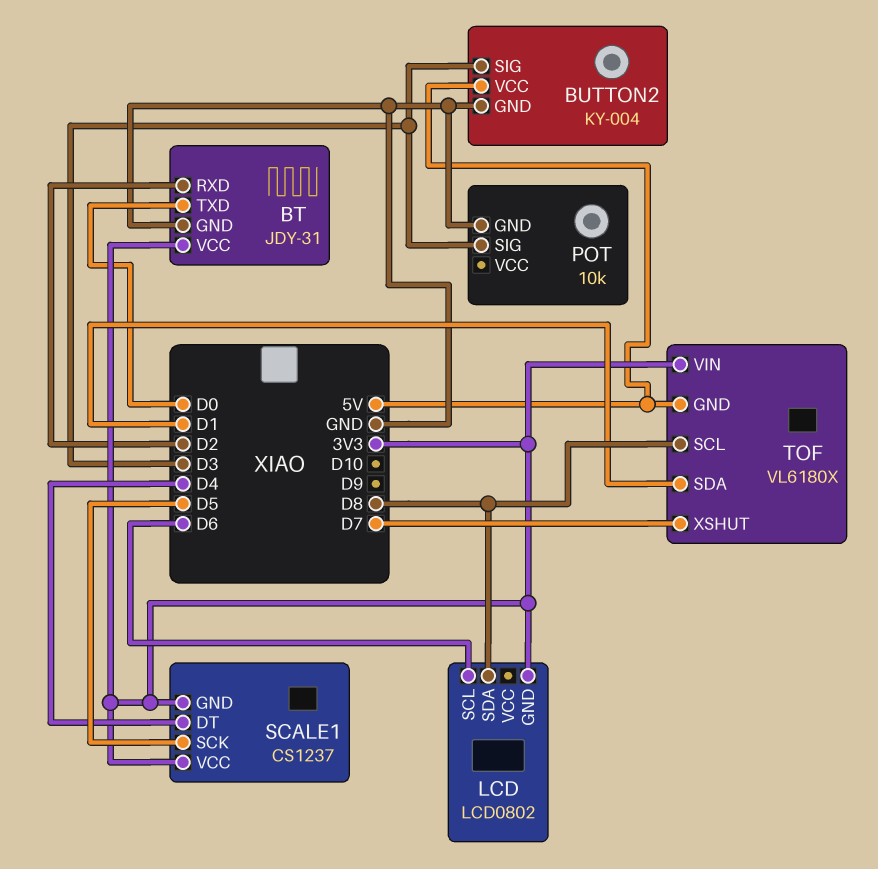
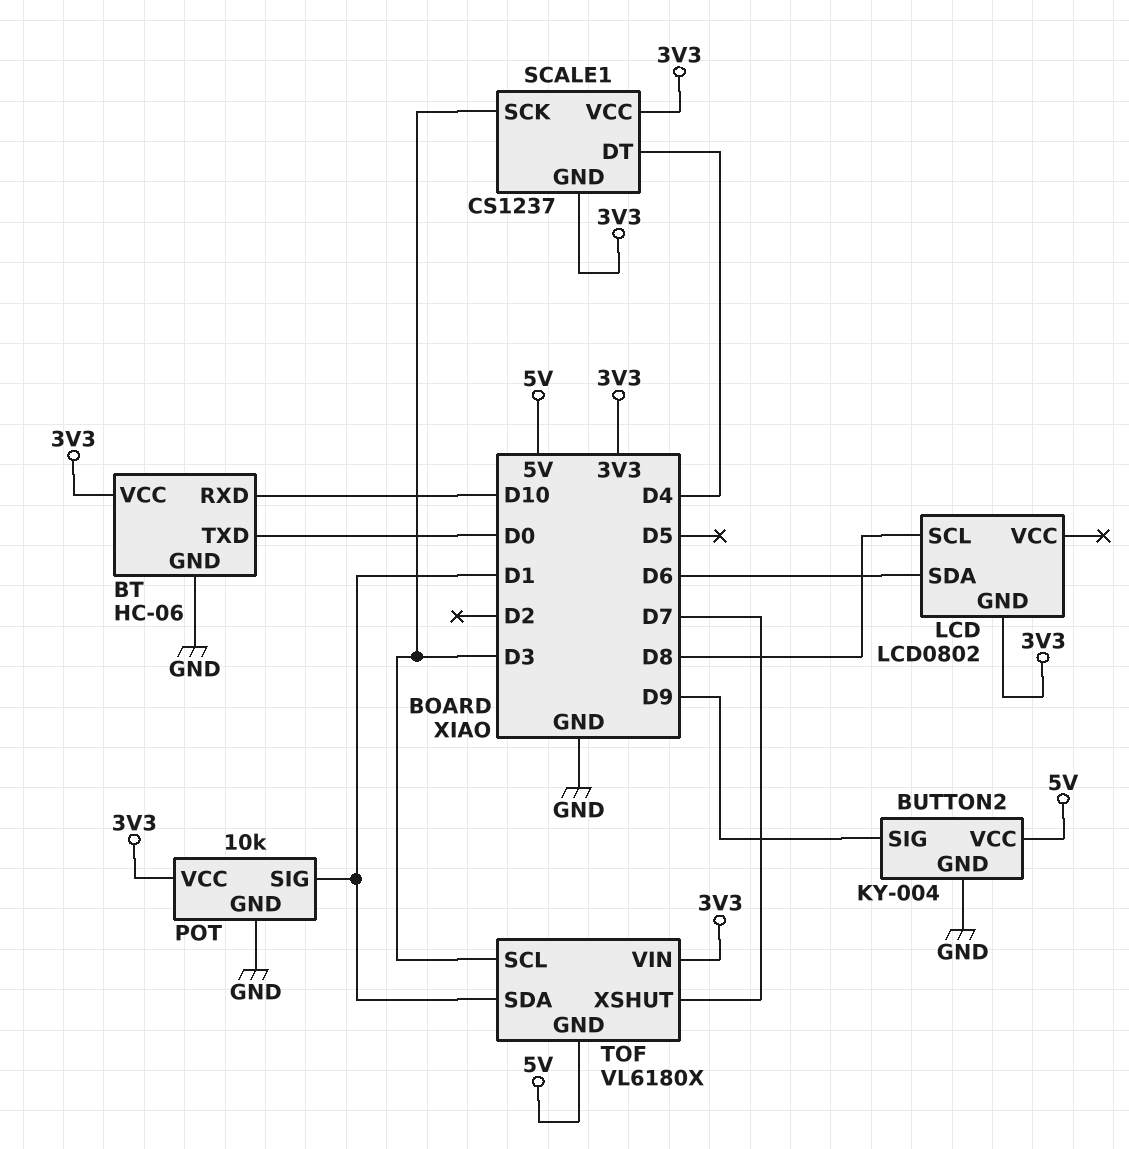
BT: JDY-31 -> HC-06
BT pin RXD: D2 -> D10
BUTTON2 pin SIG: D3 -> D9
LCD pin SCL: D6 -> D8
LCD pin SDA: D8 -> D6
POT pin SIG: D3 -> D1
POT pin VCC: none -> 3V3
SCALE1 pin SCK: D5 -> D3
TOF pin SCL: D8 -> D3

